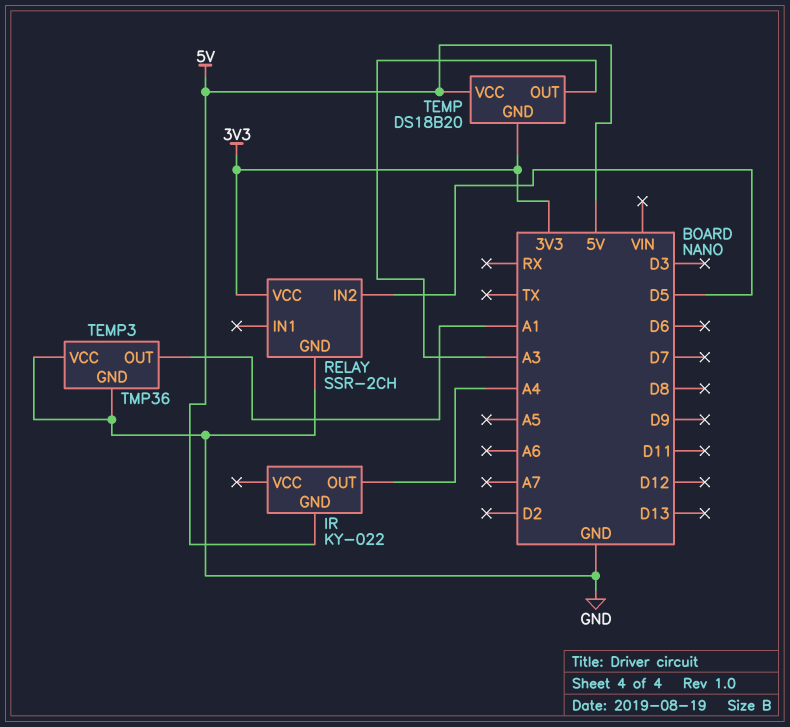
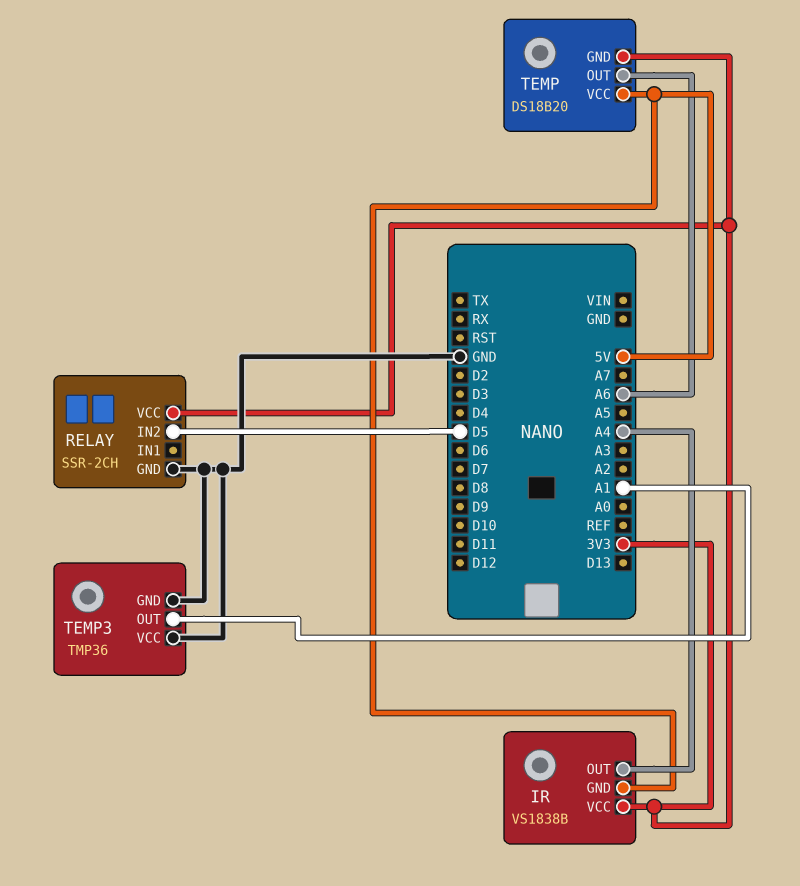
IR: KY-022 -> VS1838B
IR pin VCC: none -> 3V3
TEMP pin OUT: A3 -> A6

